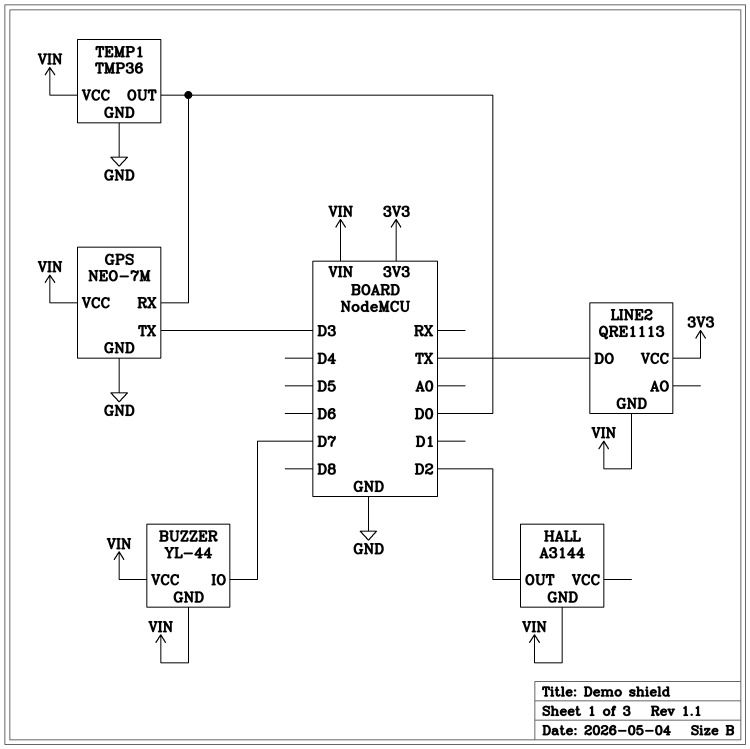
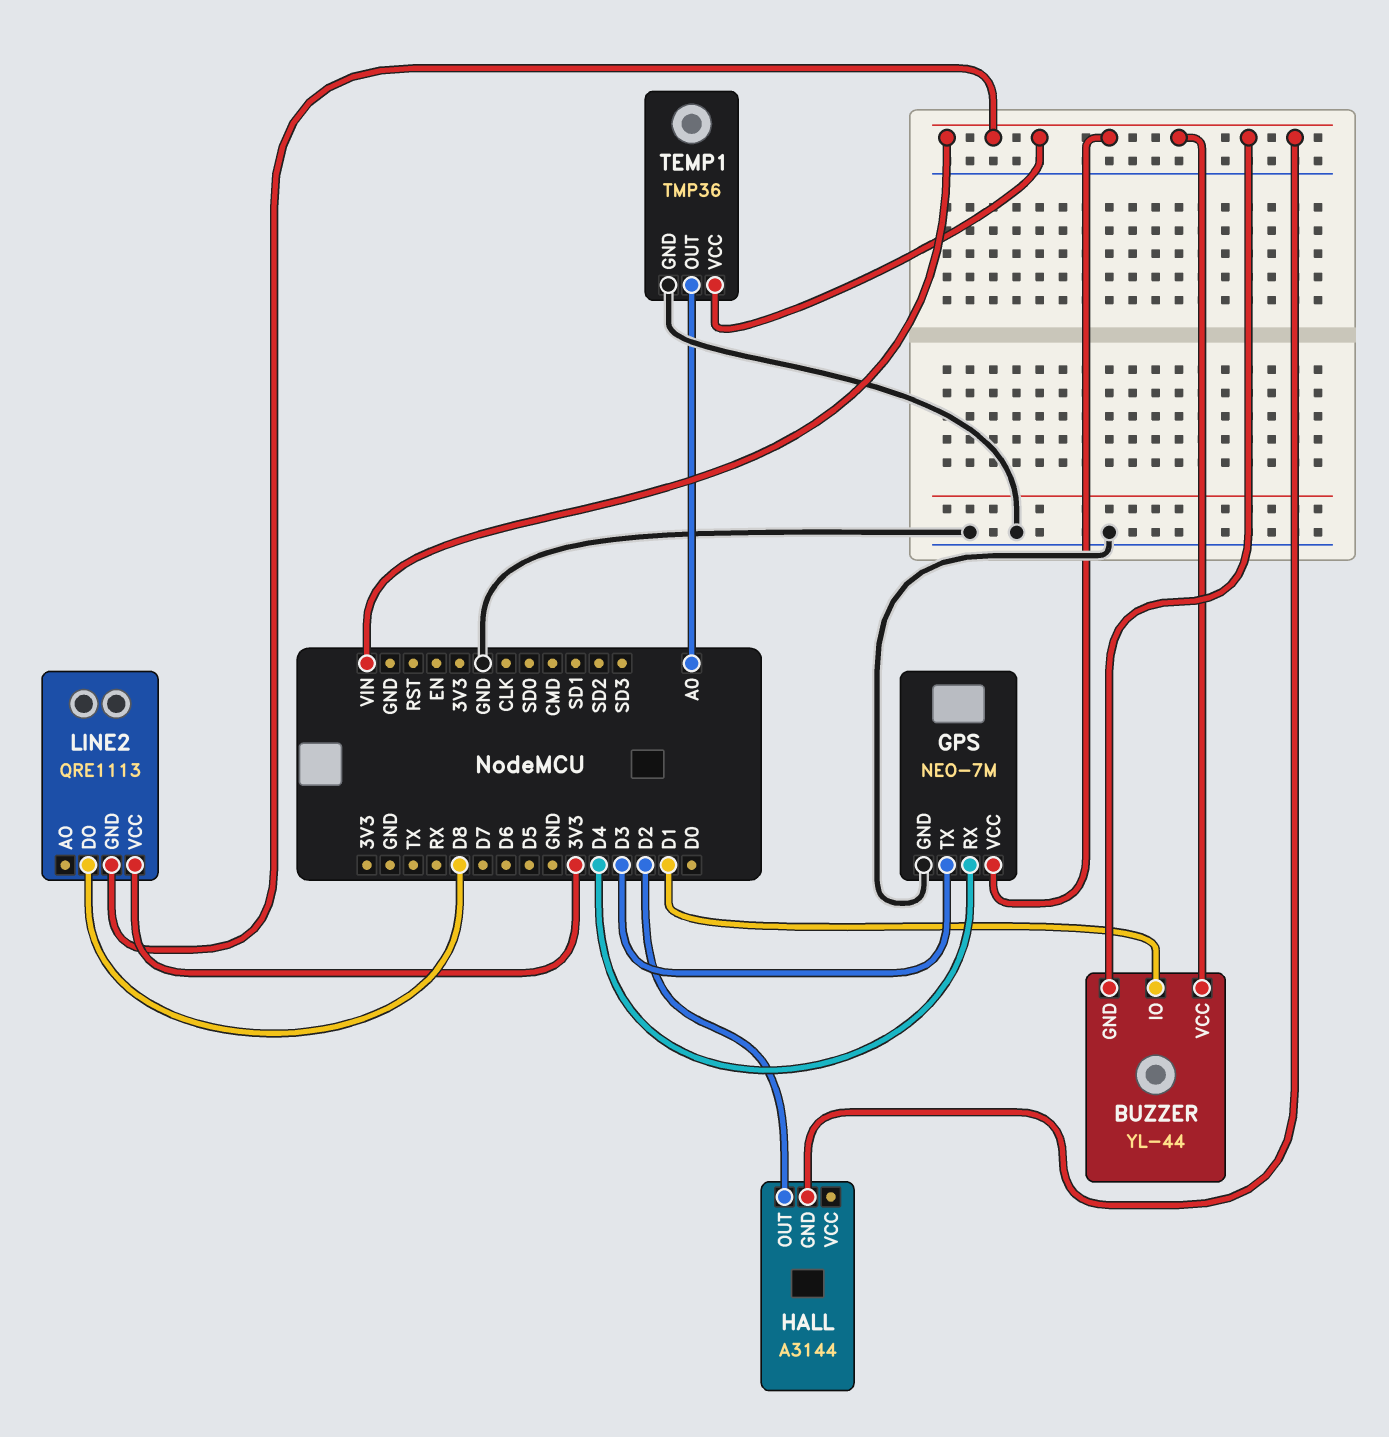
BUZZER pin IO: D7 -> D1
GPS pin RX: D0 -> D4
LINE2 pin DO: TX -> D8
TEMP1 pin OUT: D0 -> A0

